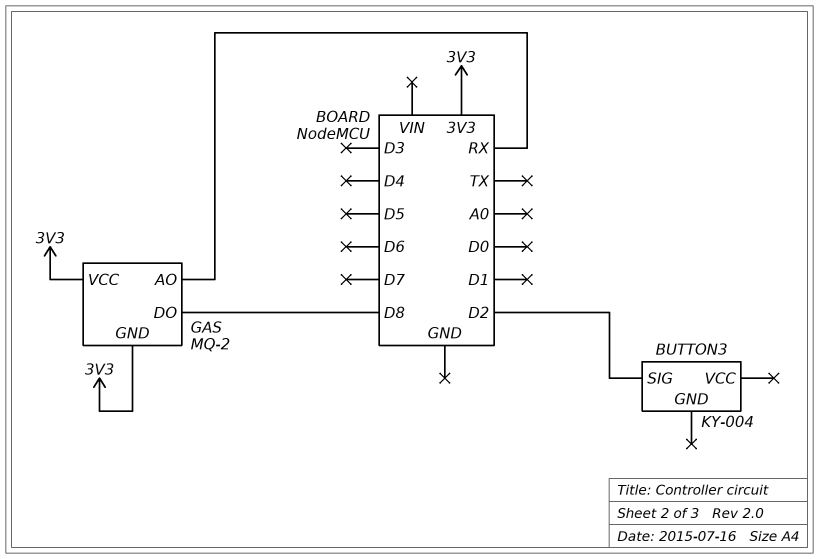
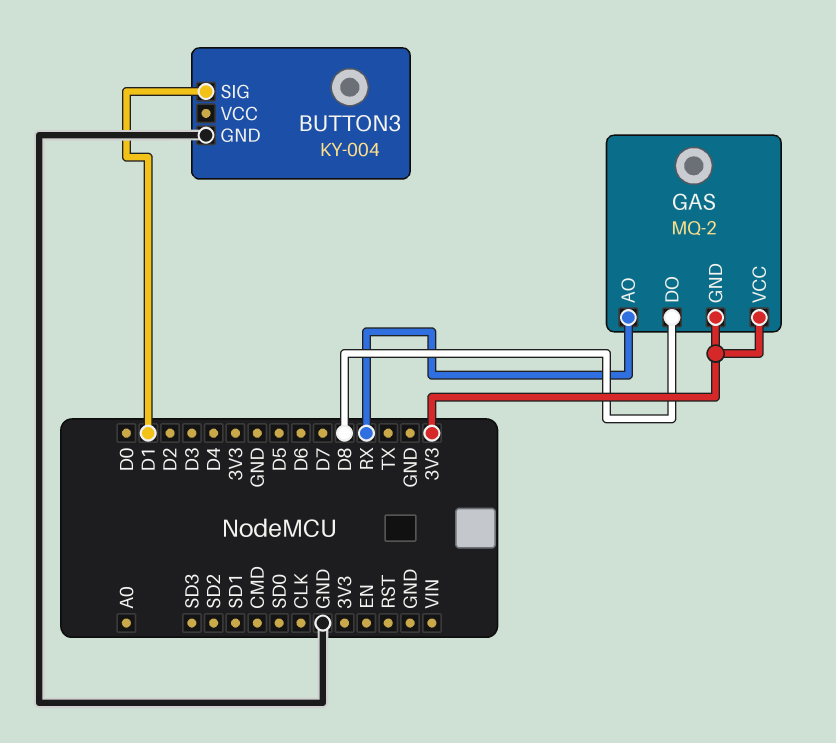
BUTTON3 pin GND: none -> GND
BUTTON3 pin SIG: D2 -> D1

